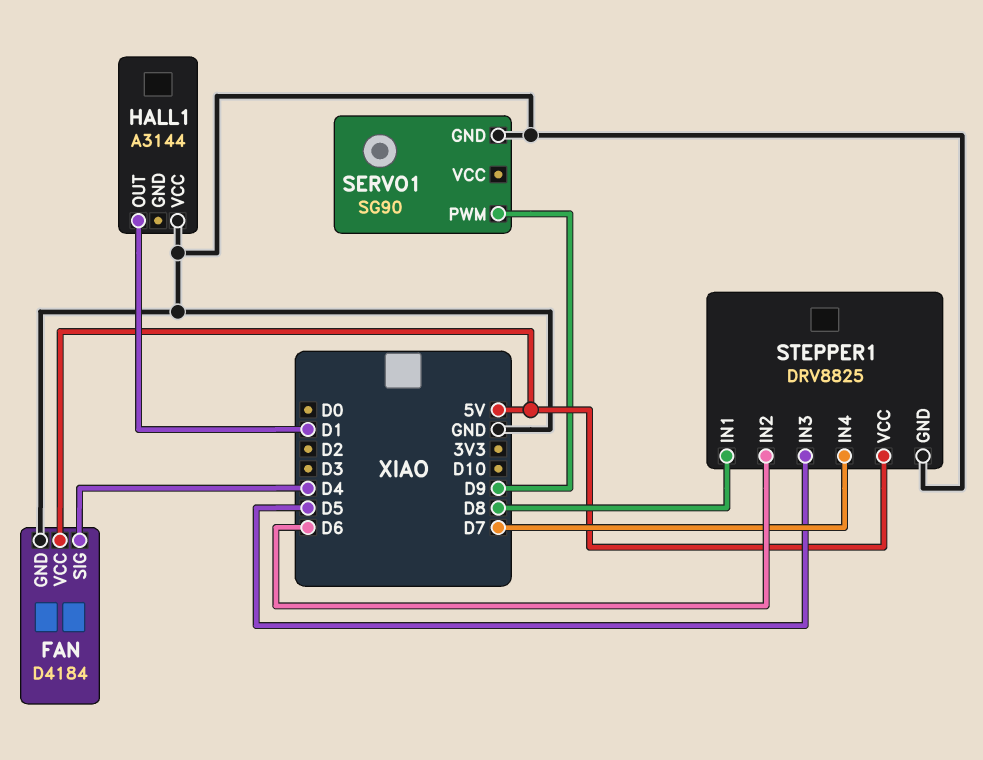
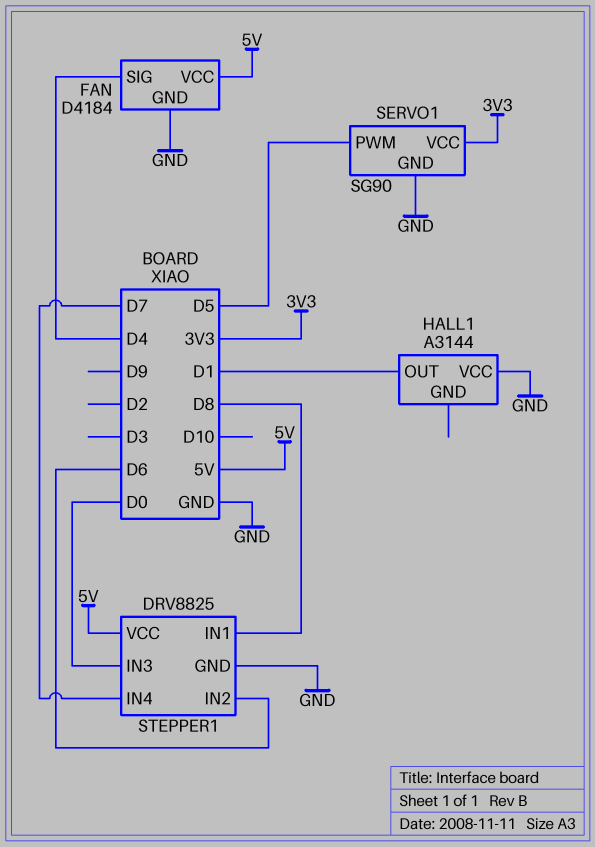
SERVO1 pin PWM: D9 -> D5
SERVO1 pin VCC: none -> 3V3
STEPPER1 pin IN3: D5 -> D0

